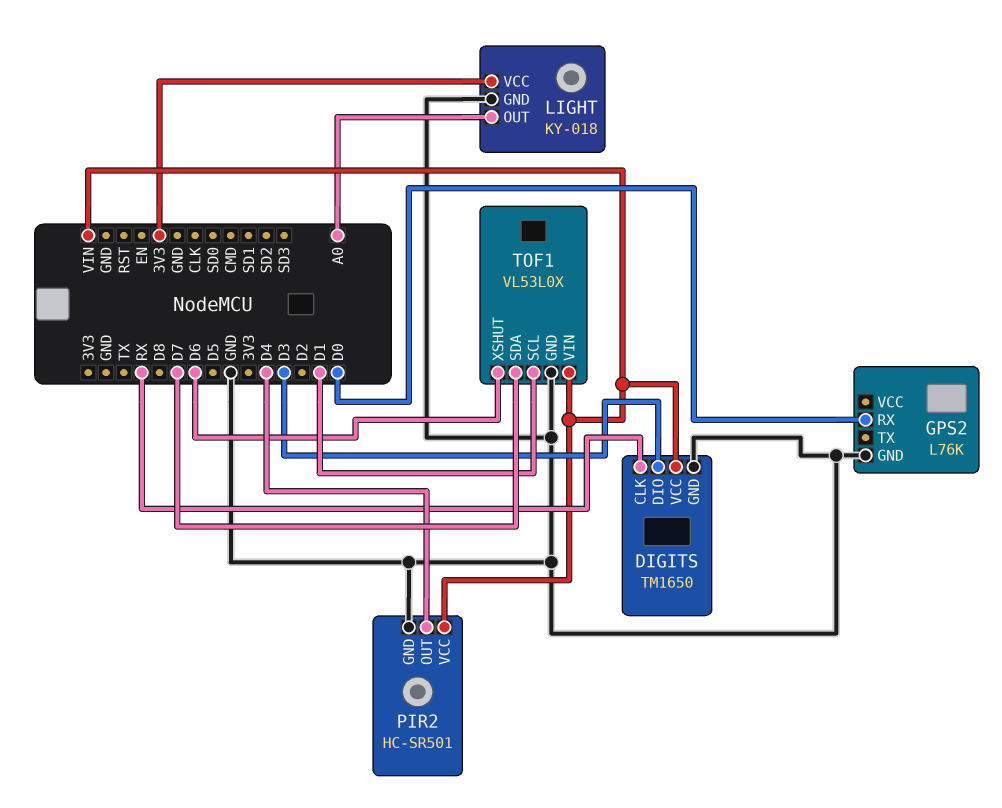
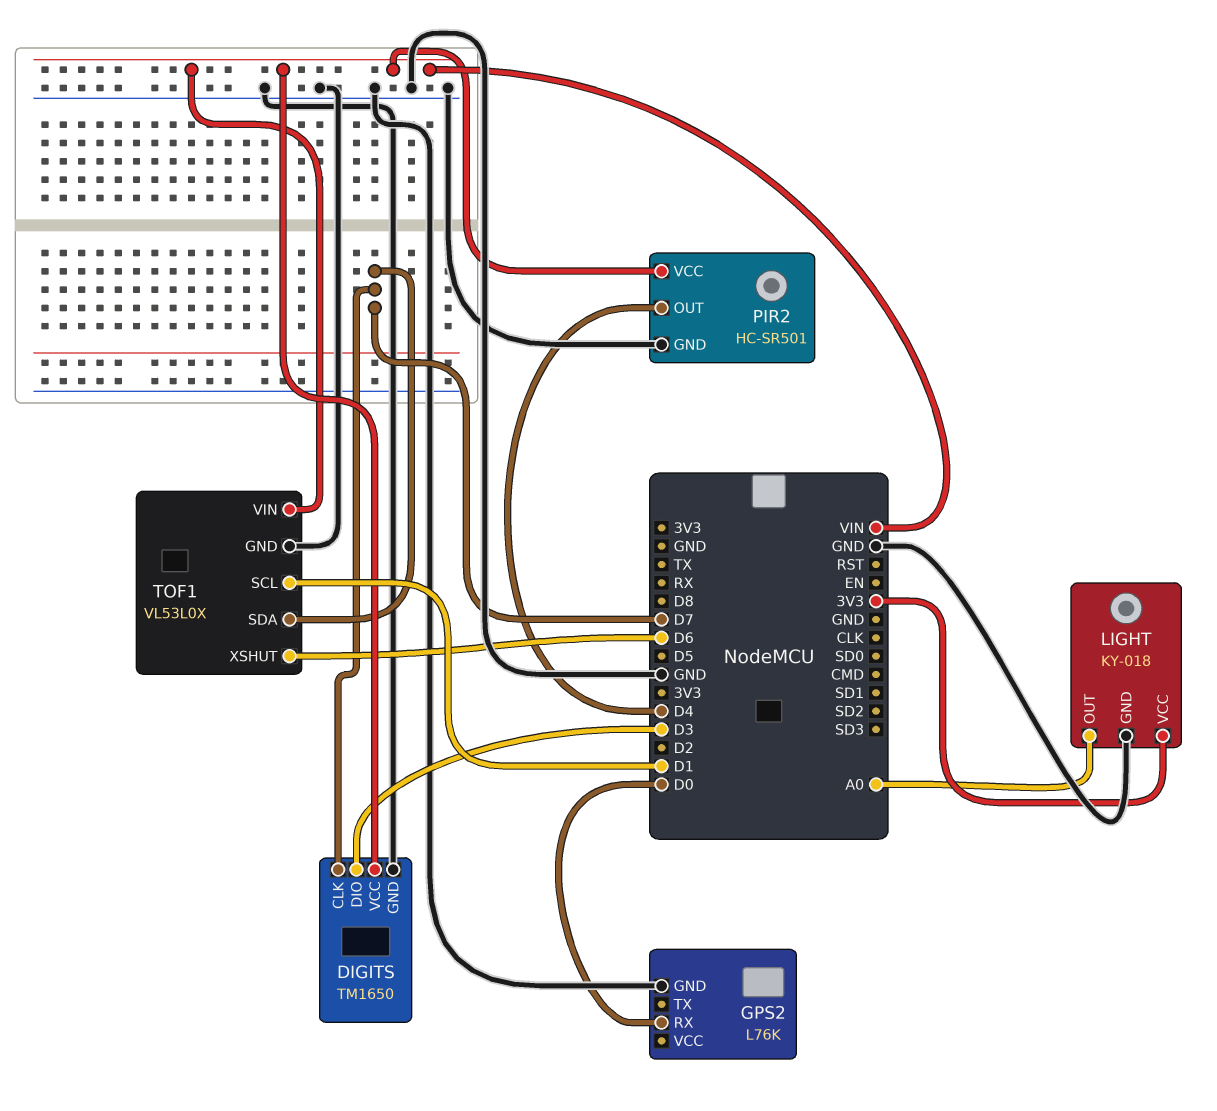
DIGITS pin CLK: RX -> D7

